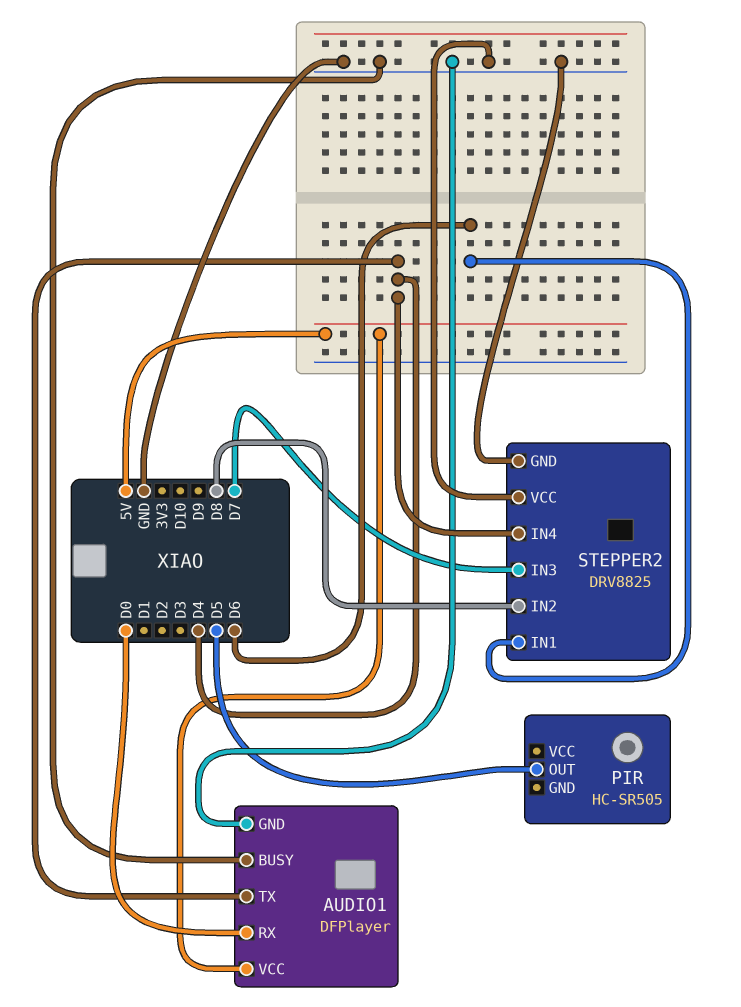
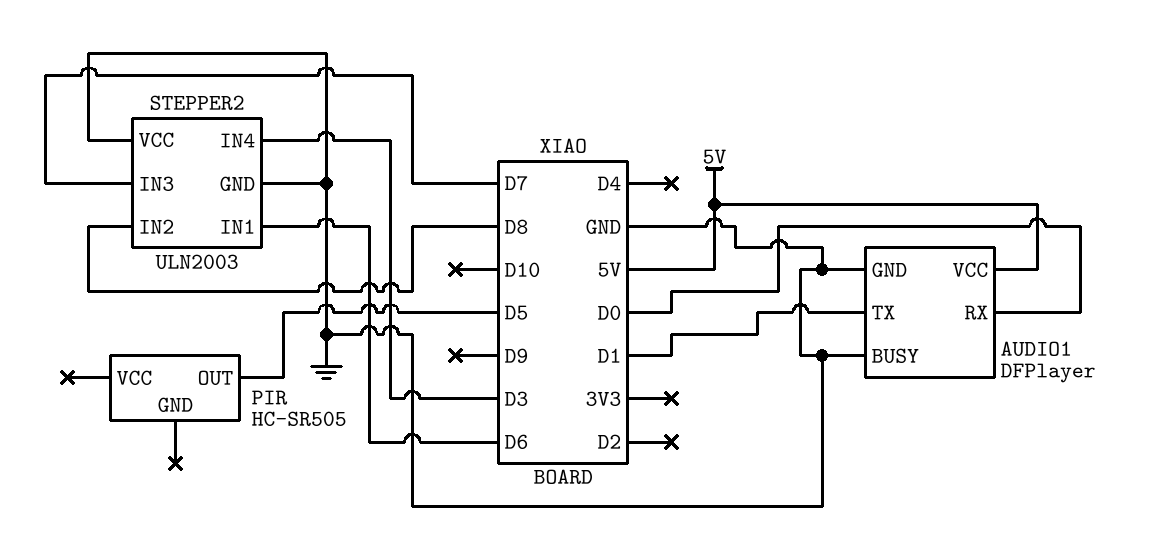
AUDIO1 pin TX: D4 -> D1
STEPPER2: DRV8825 -> ULN2003
STEPPER2 pin IN4: D4 -> D3

